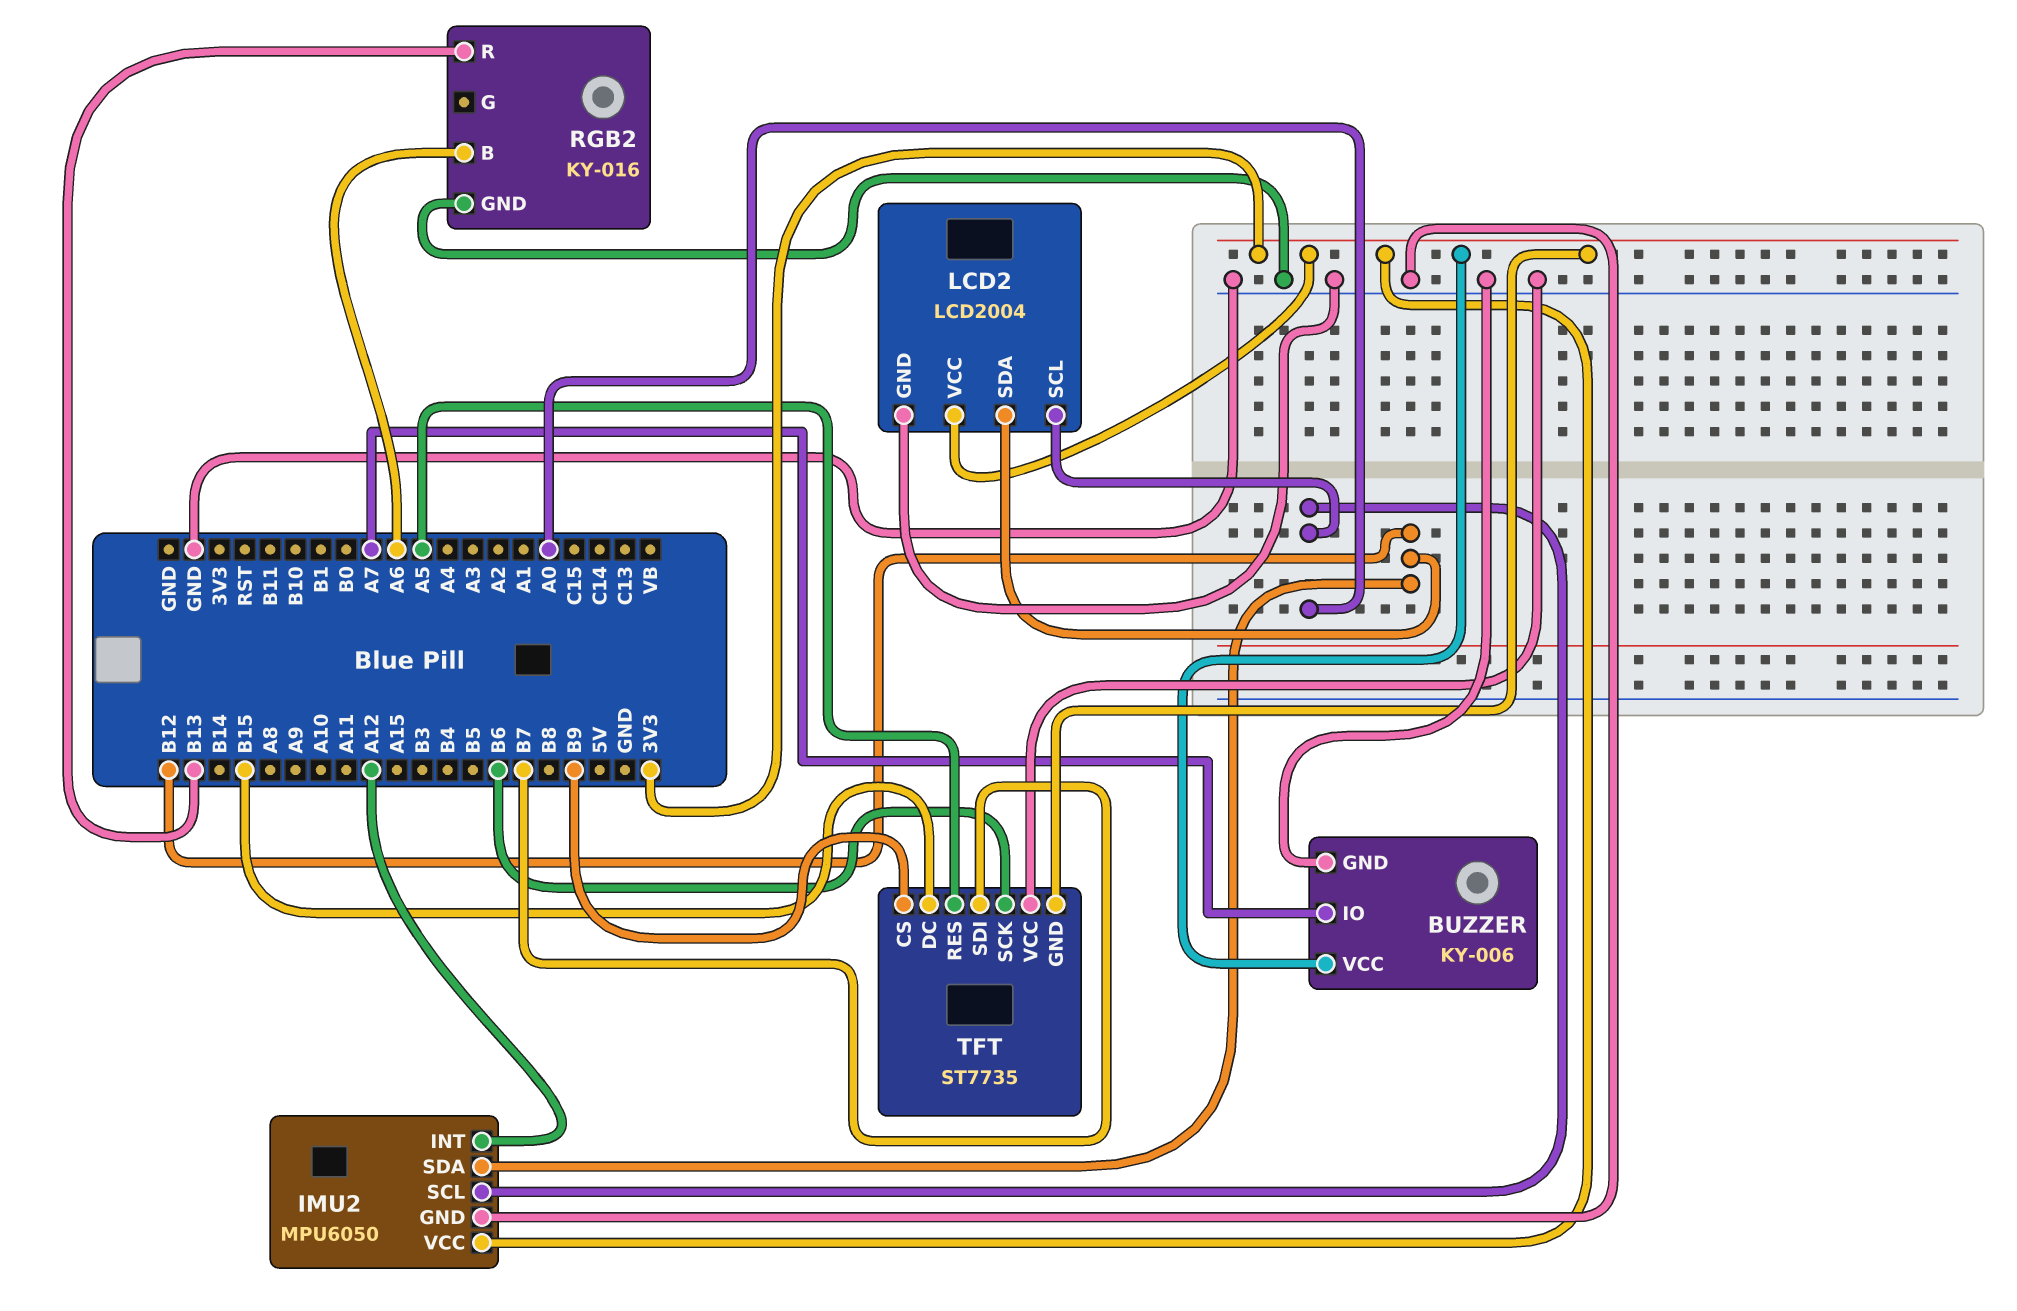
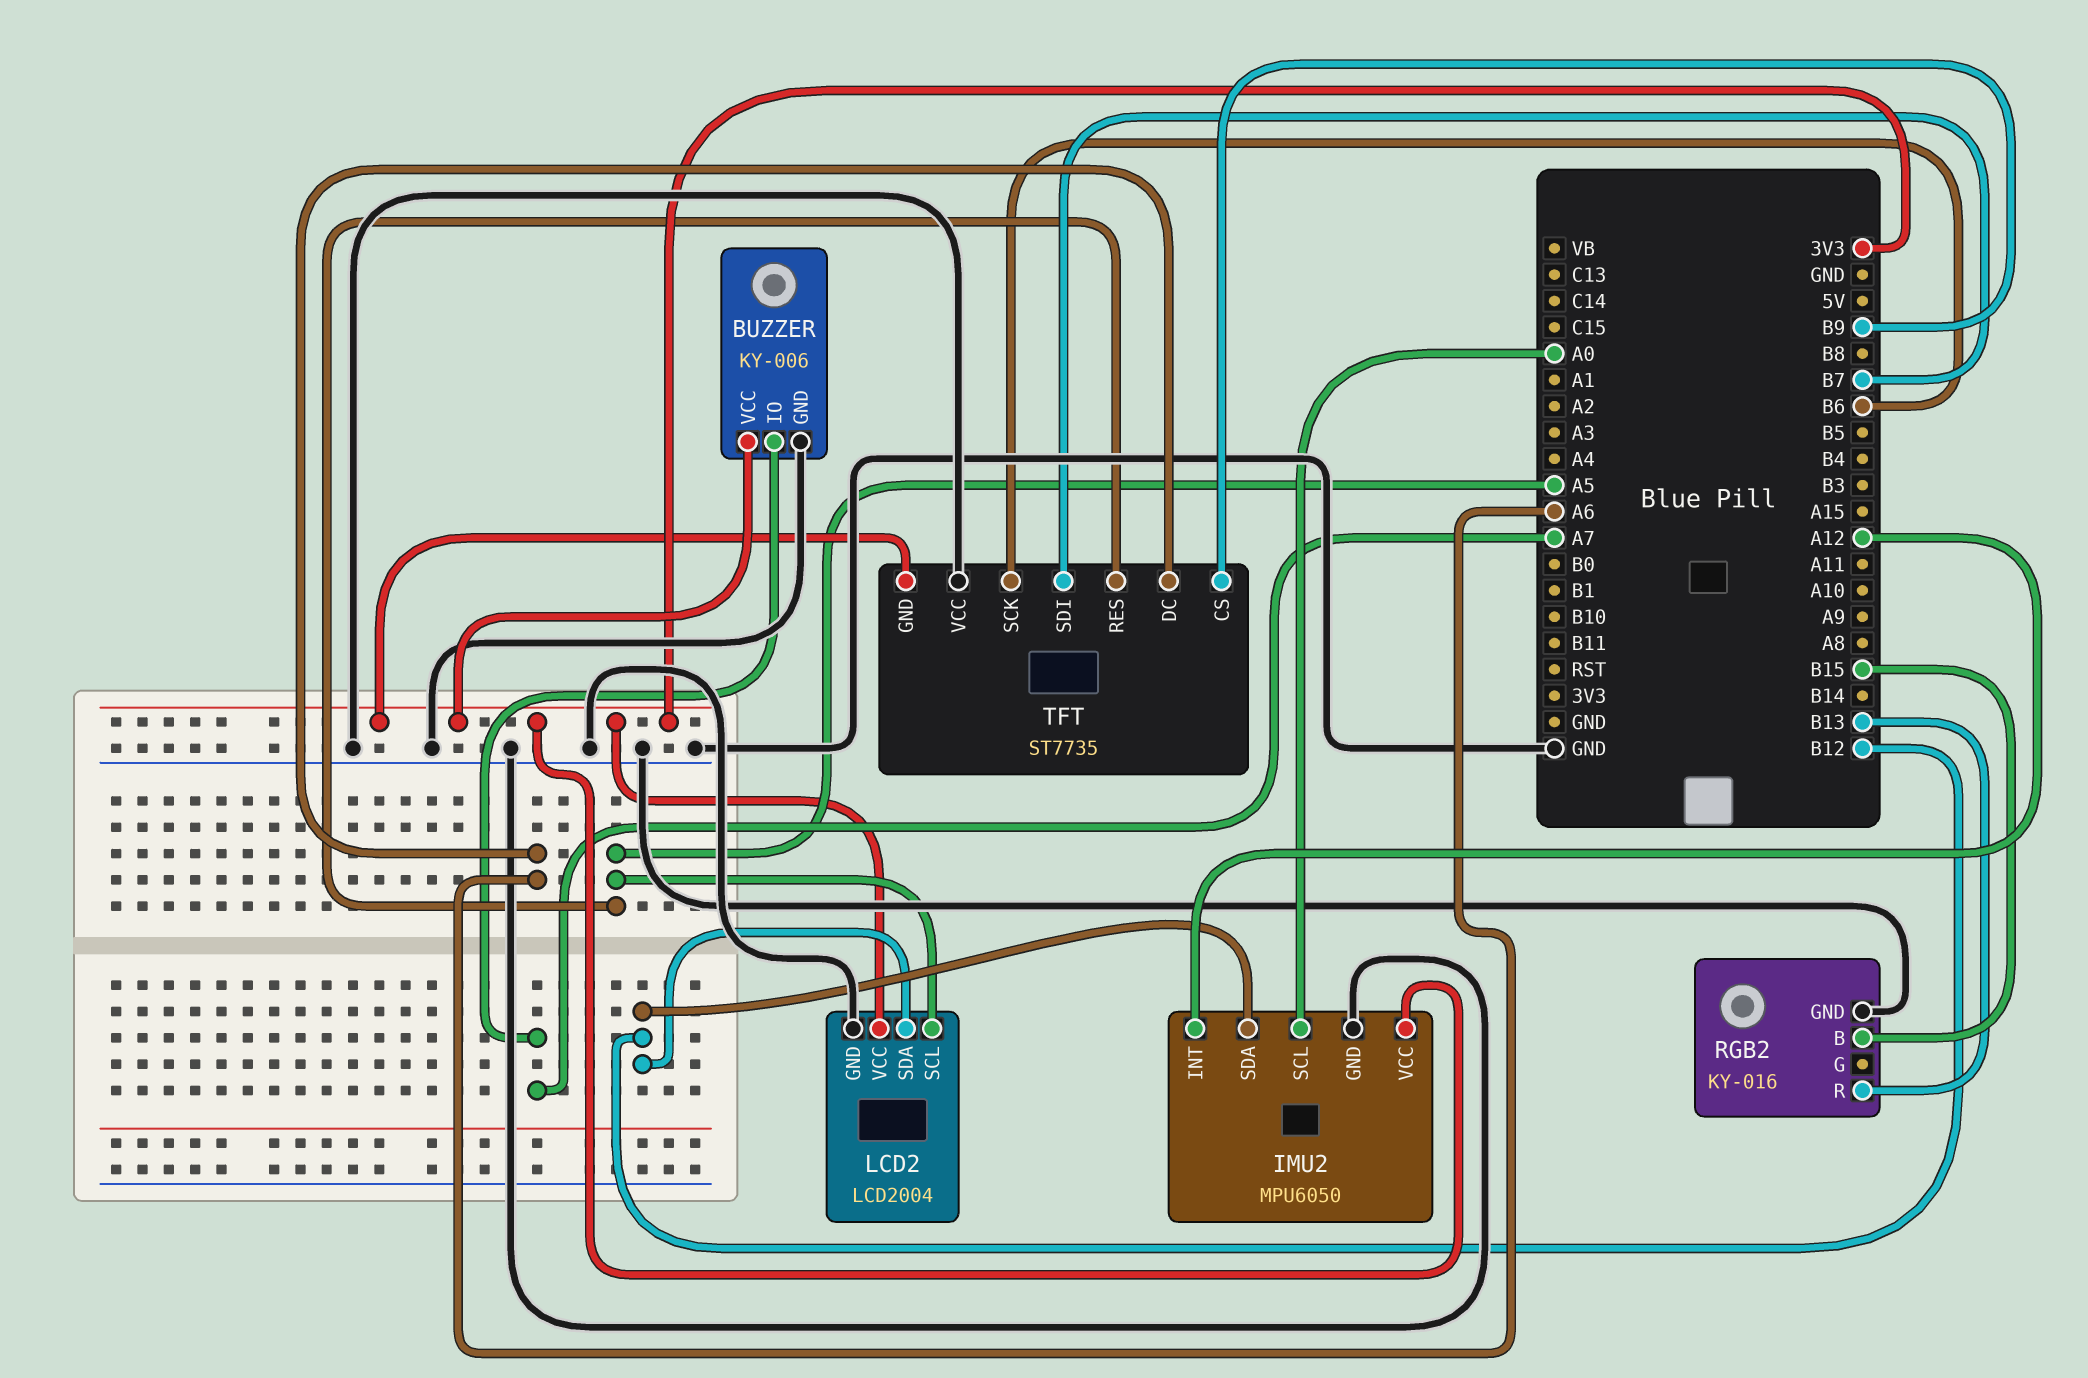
LCD2 pin SCL: A0 -> A5
RGB2 pin B: A6 -> B15
TFT pin DC: B15 -> A6

